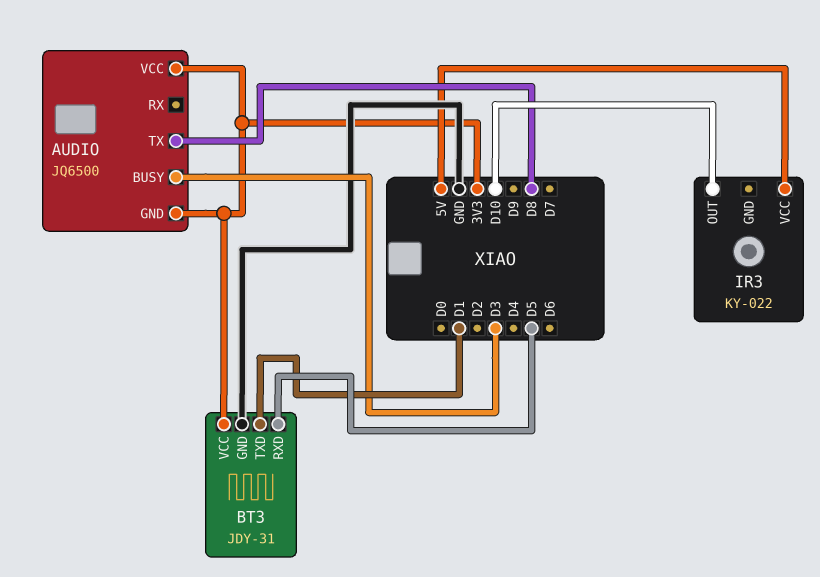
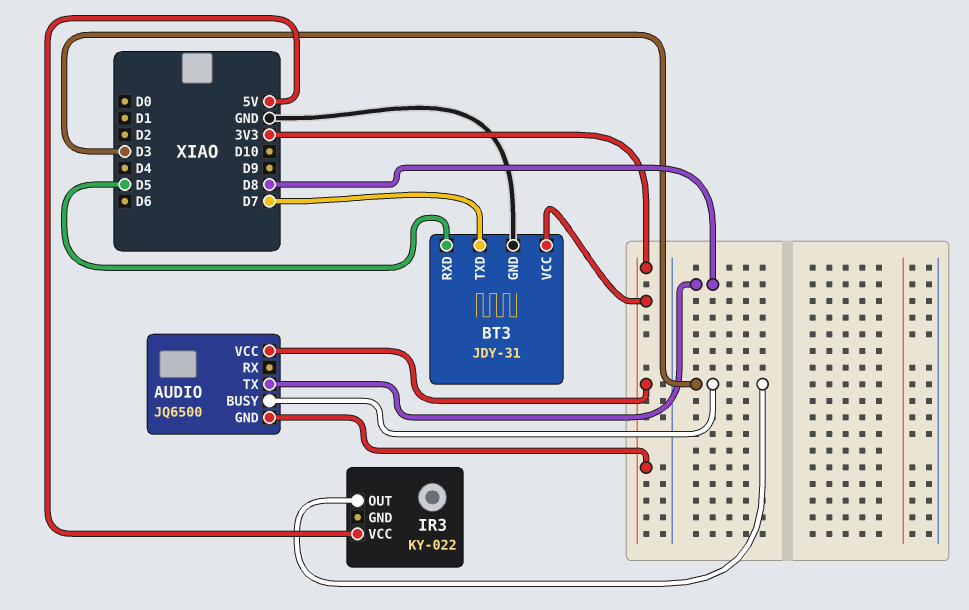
BT3 pin TXD: D1 -> D7
IR3 pin OUT: D10 -> D3

